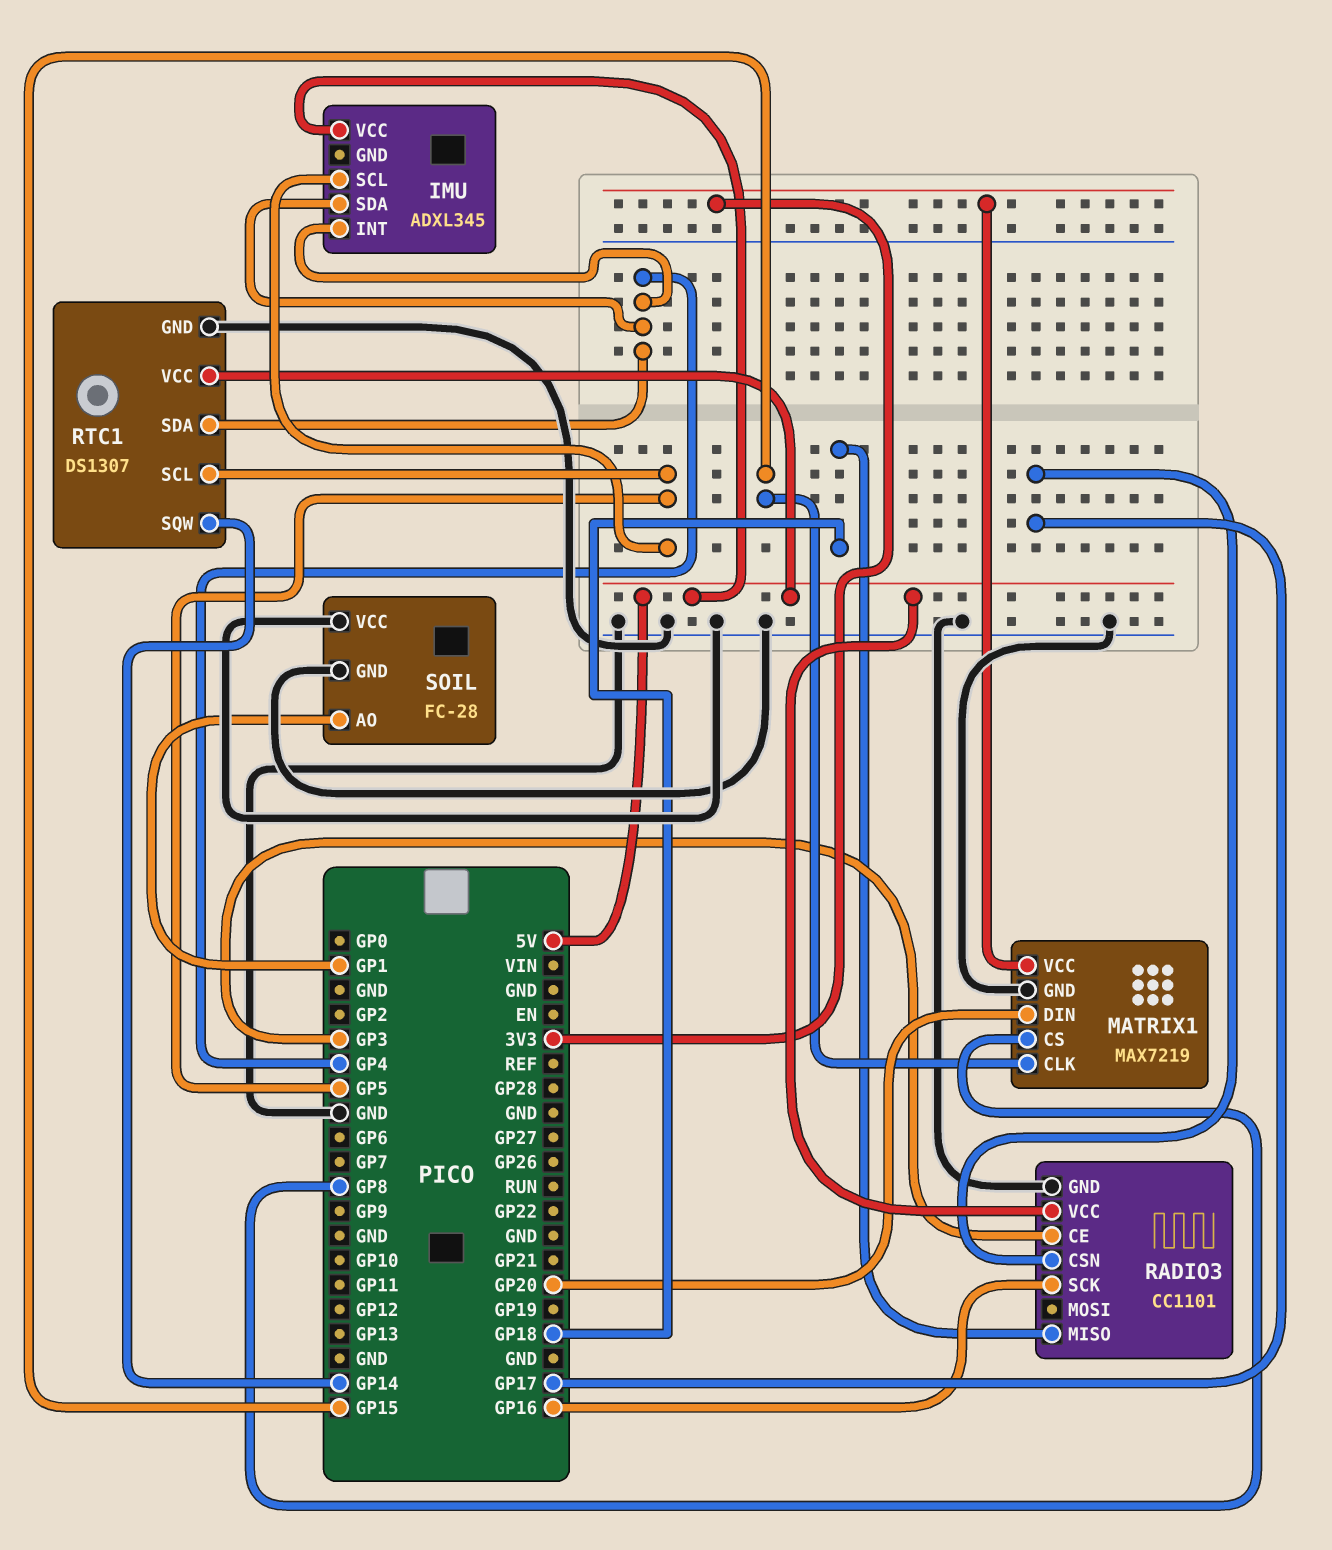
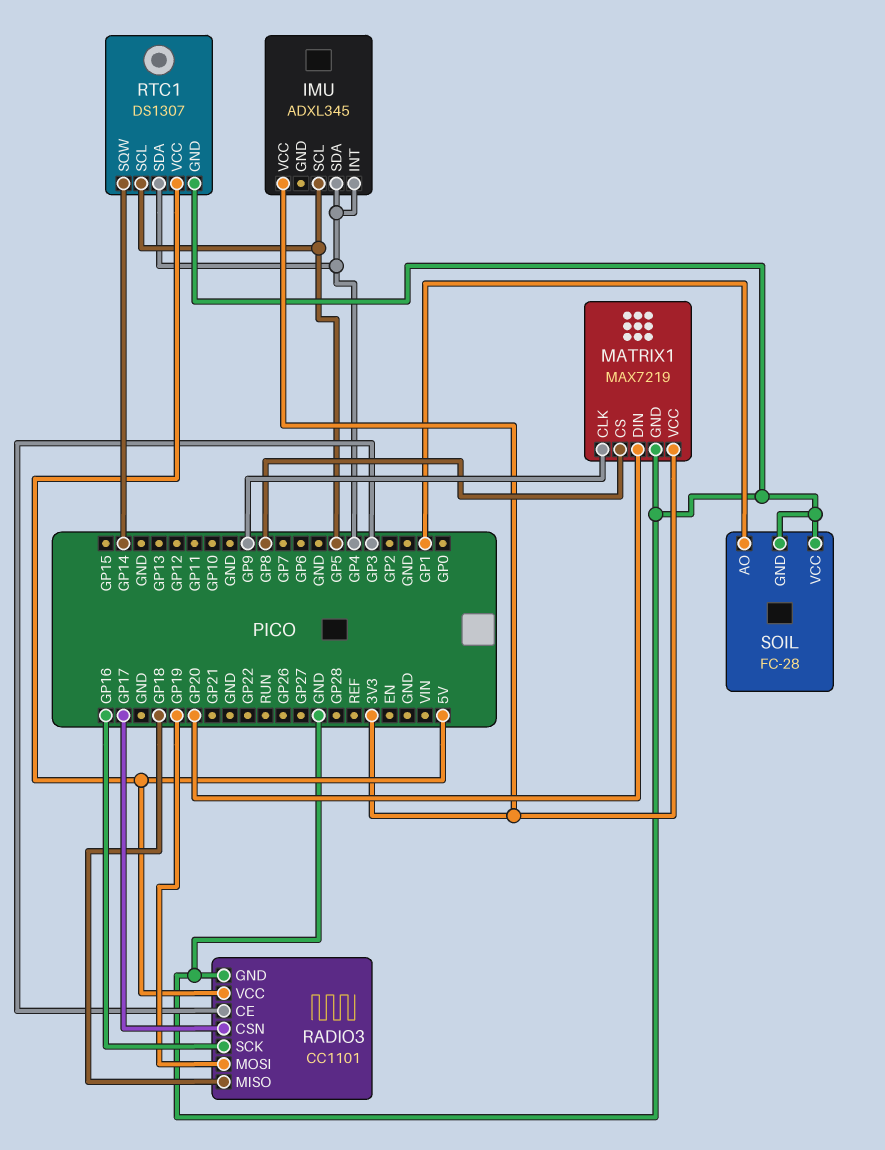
IMU pin VCC: 5V -> 3V3
MATRIX1 pin CLK: GP15 -> GP9
RADIO3 pin MOSI: none -> GP19

